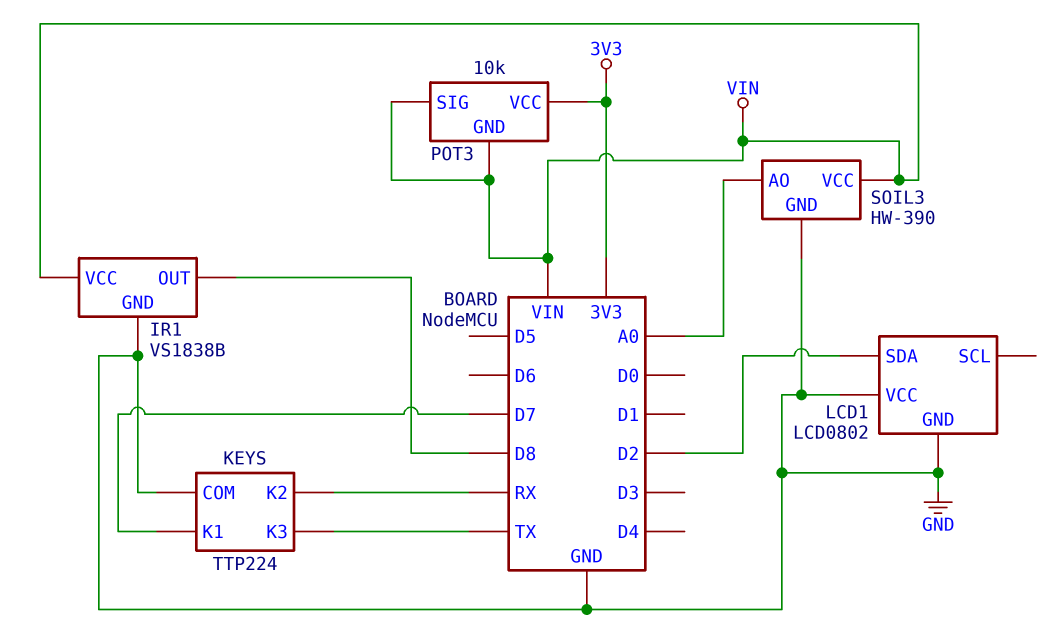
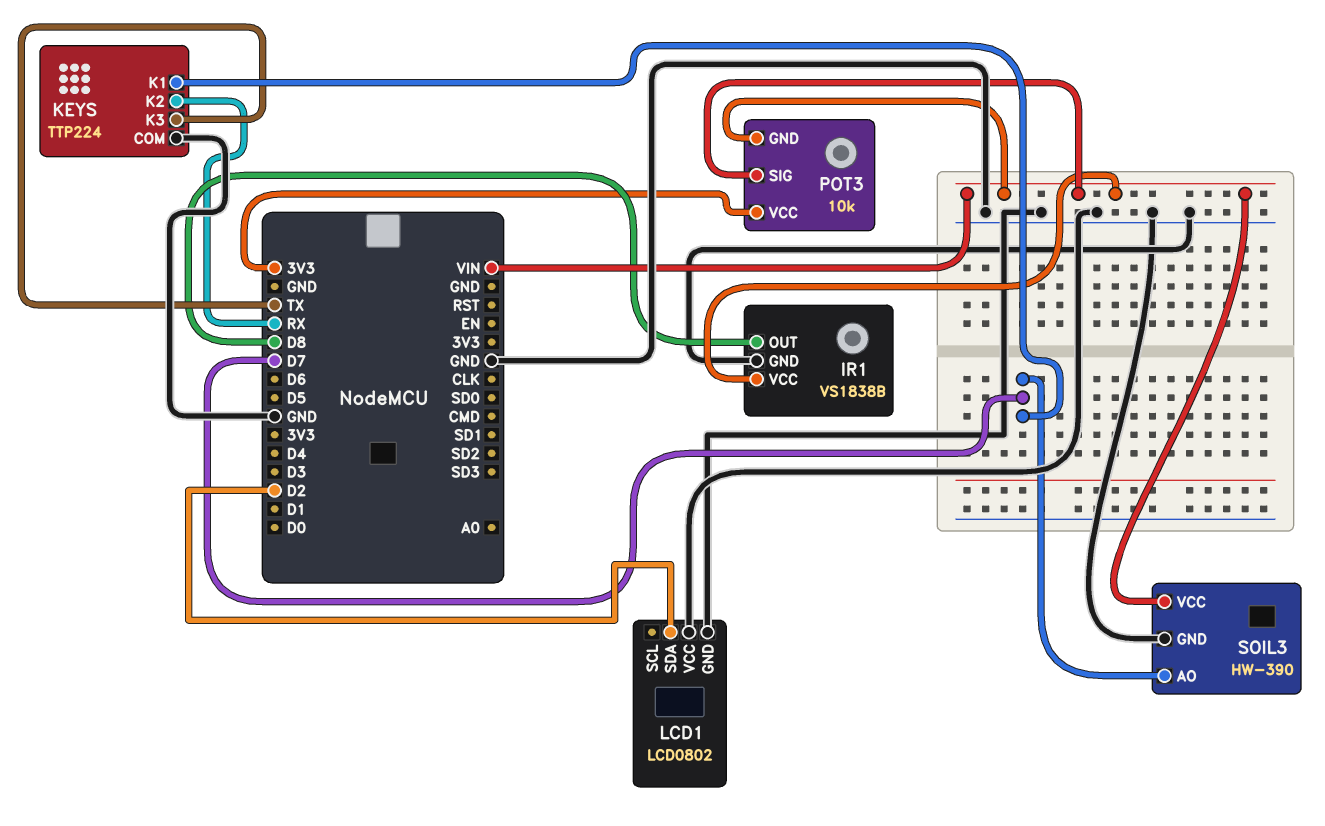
SOIL3 pin AO: A0 -> D7

